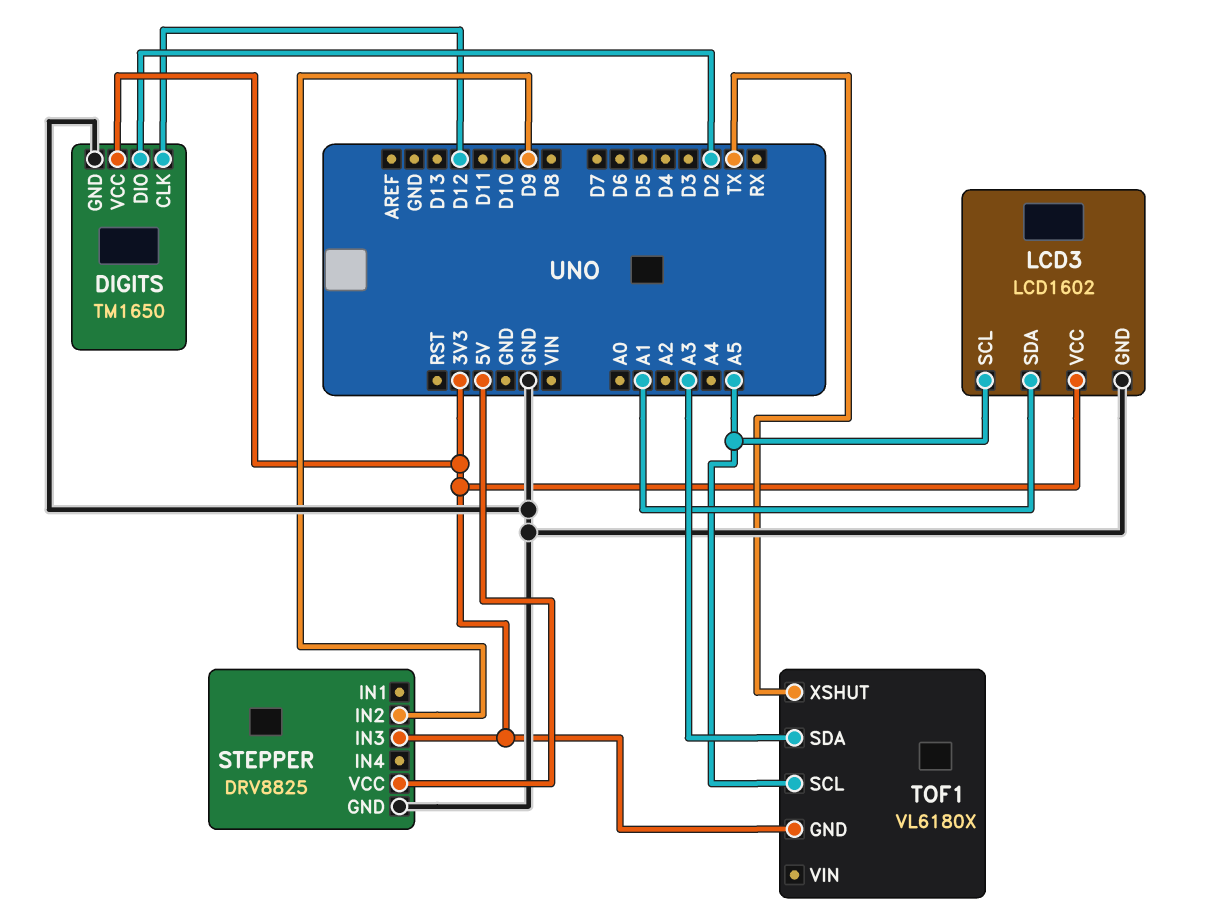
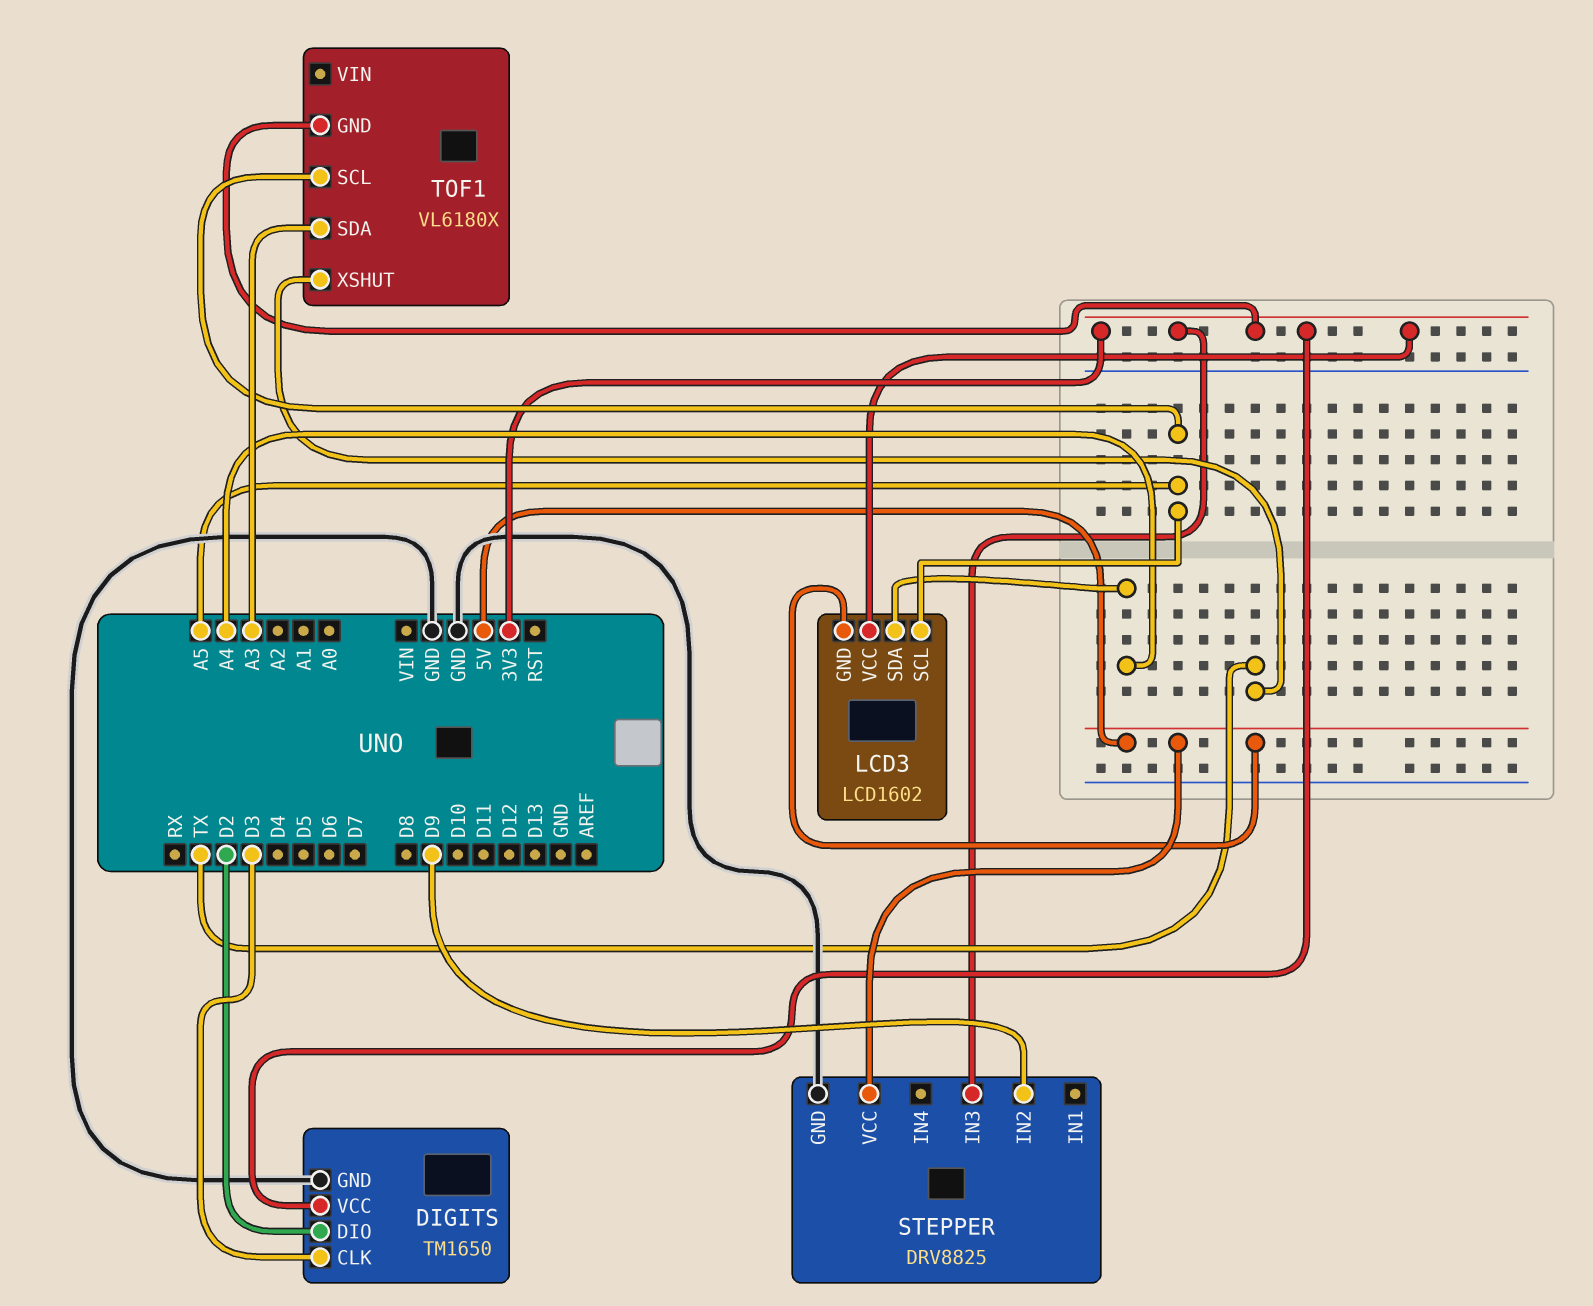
DIGITS pin CLK: D12 -> D3
LCD3 pin GND: GND -> 5V
LCD3 pin SDA: A1 -> A4

